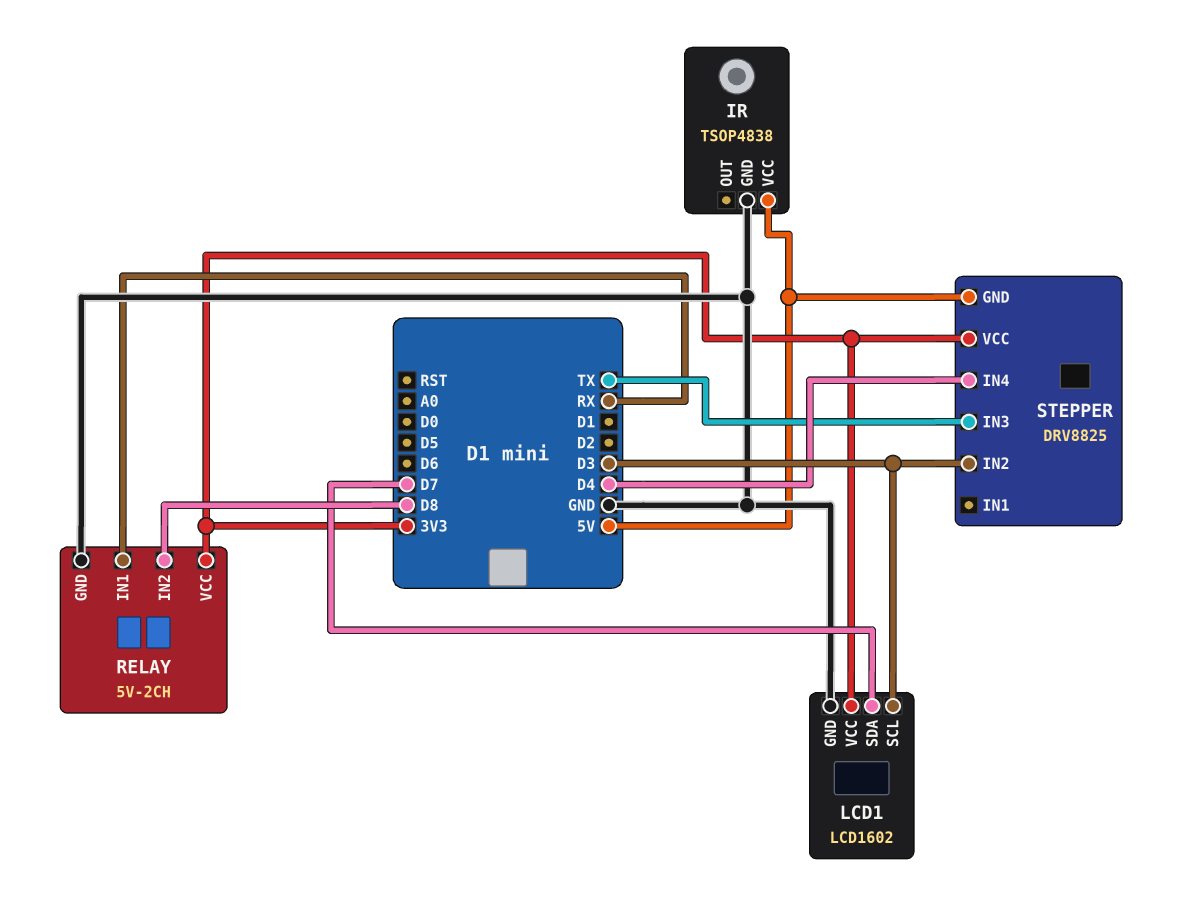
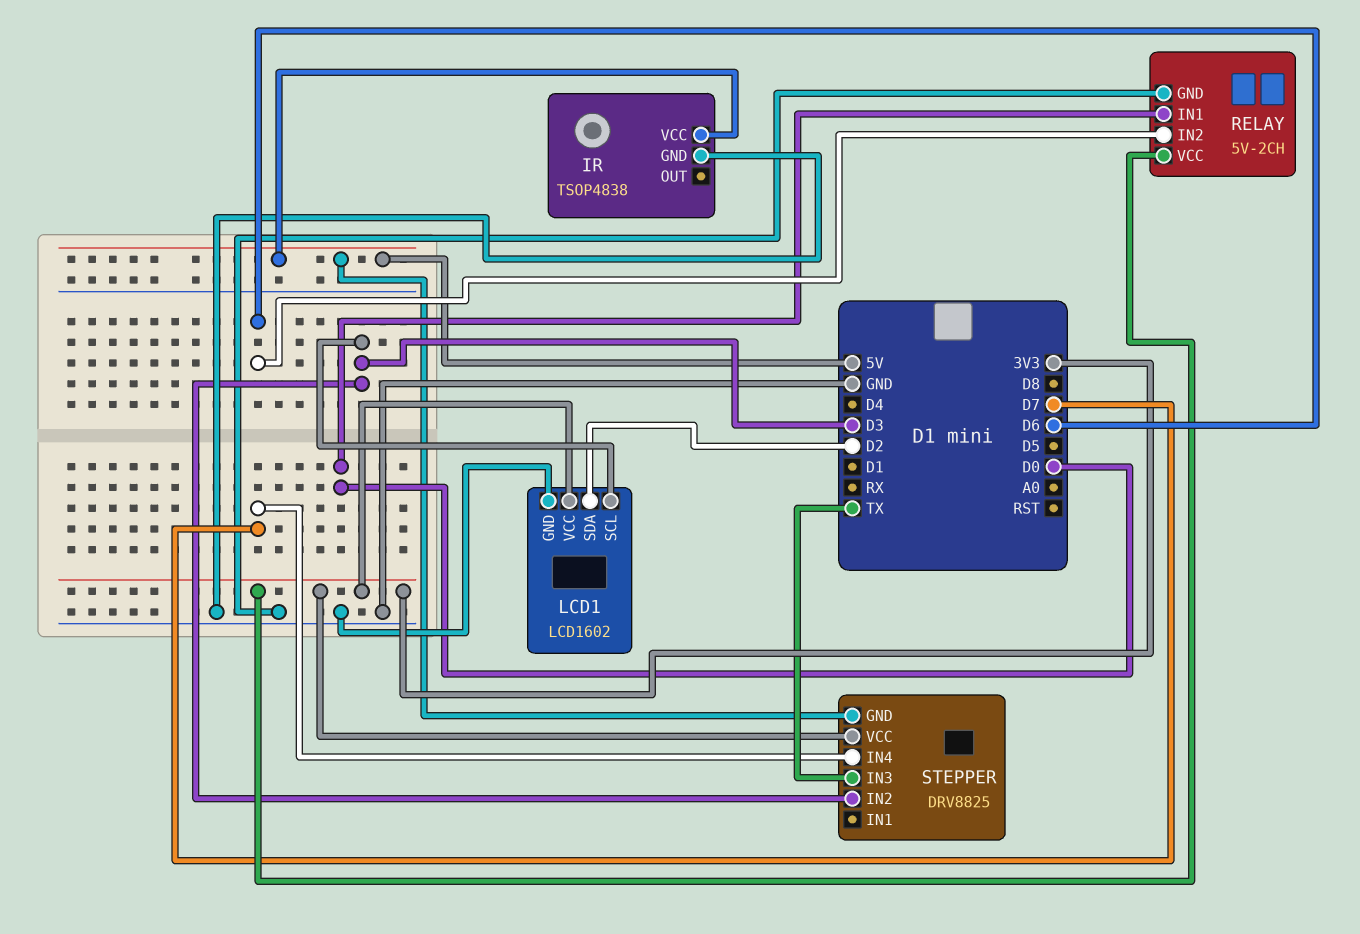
LCD1 pin SDA: D7 -> D2
RELAY pin IN1: RX -> D0
RELAY pin IN2: D8 -> D6
STEPPER pin IN4: D4 -> D7

